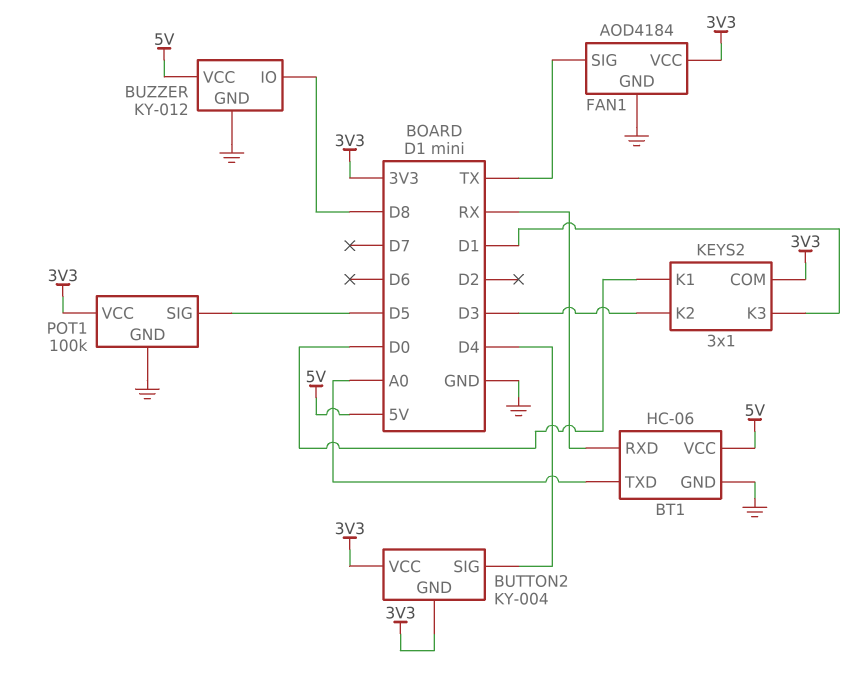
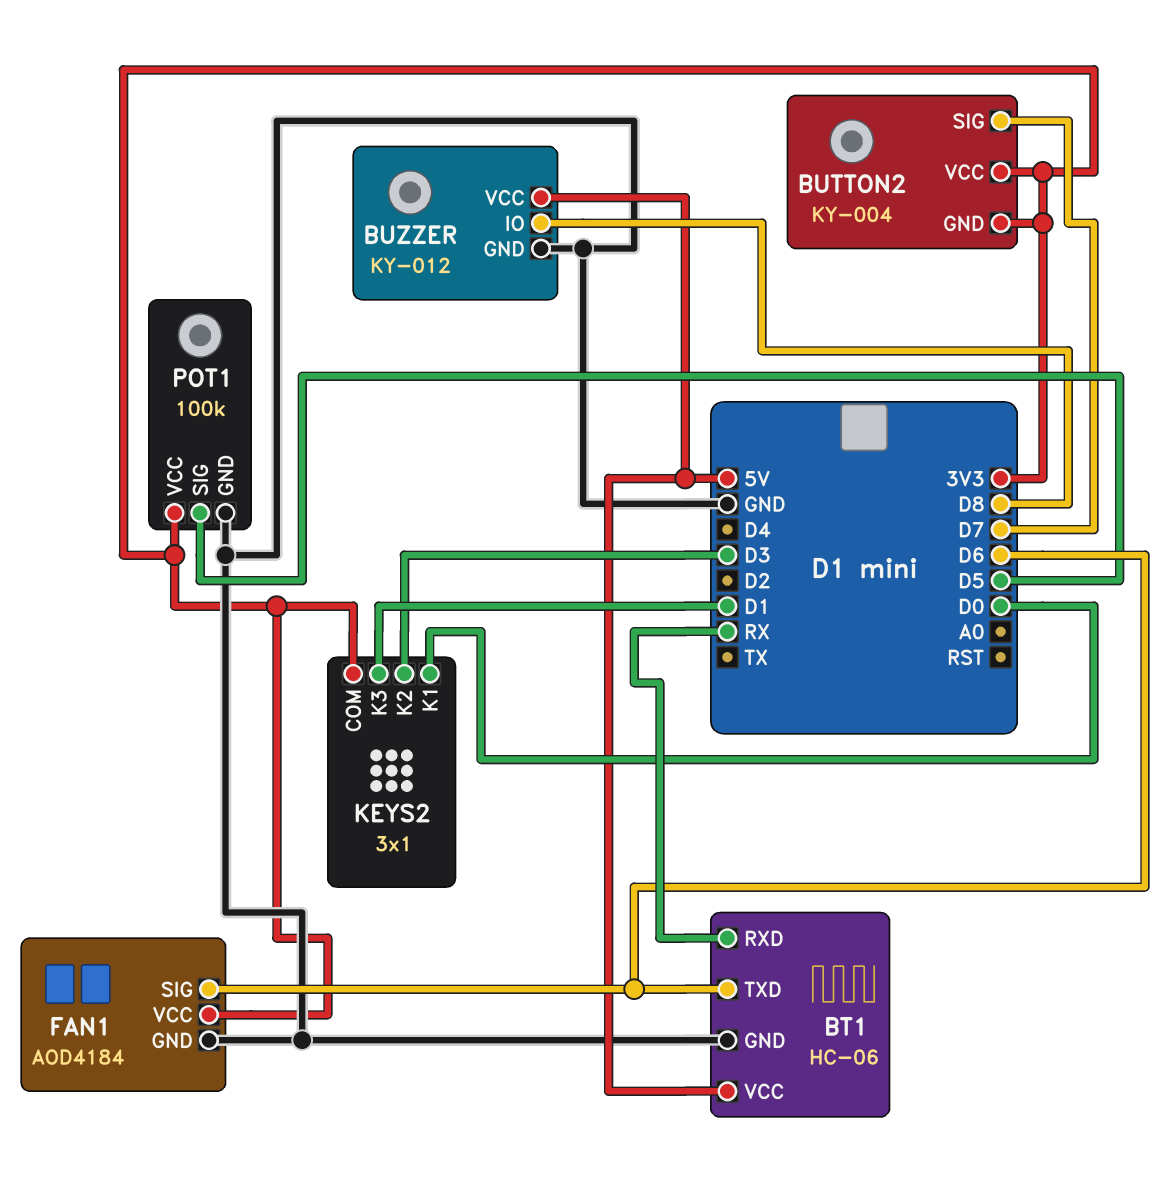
BT1 pin TXD: A0 -> D6
BUTTON2 pin SIG: D4 -> D7
FAN1 pin SIG: TX -> D6

